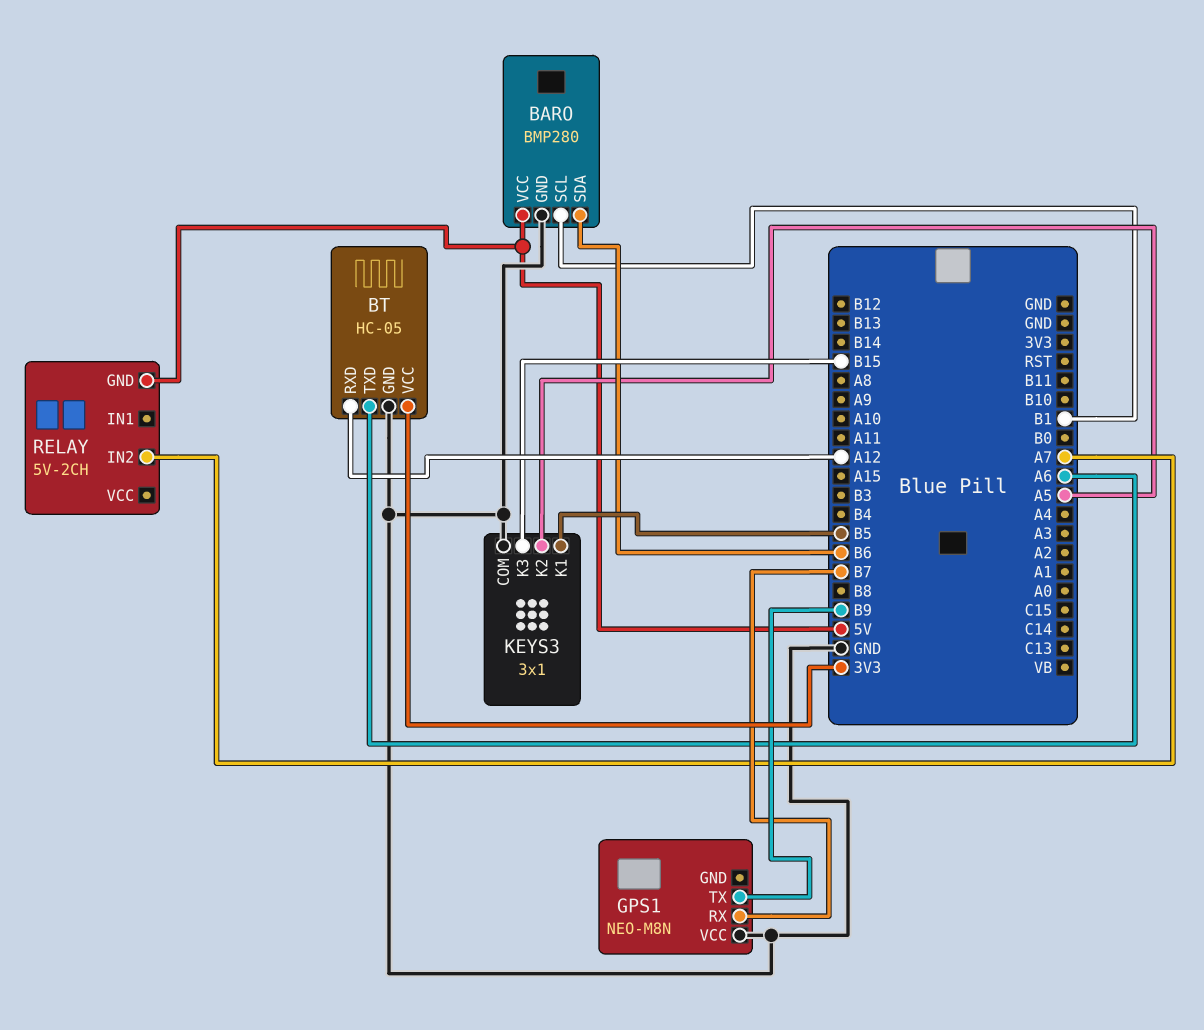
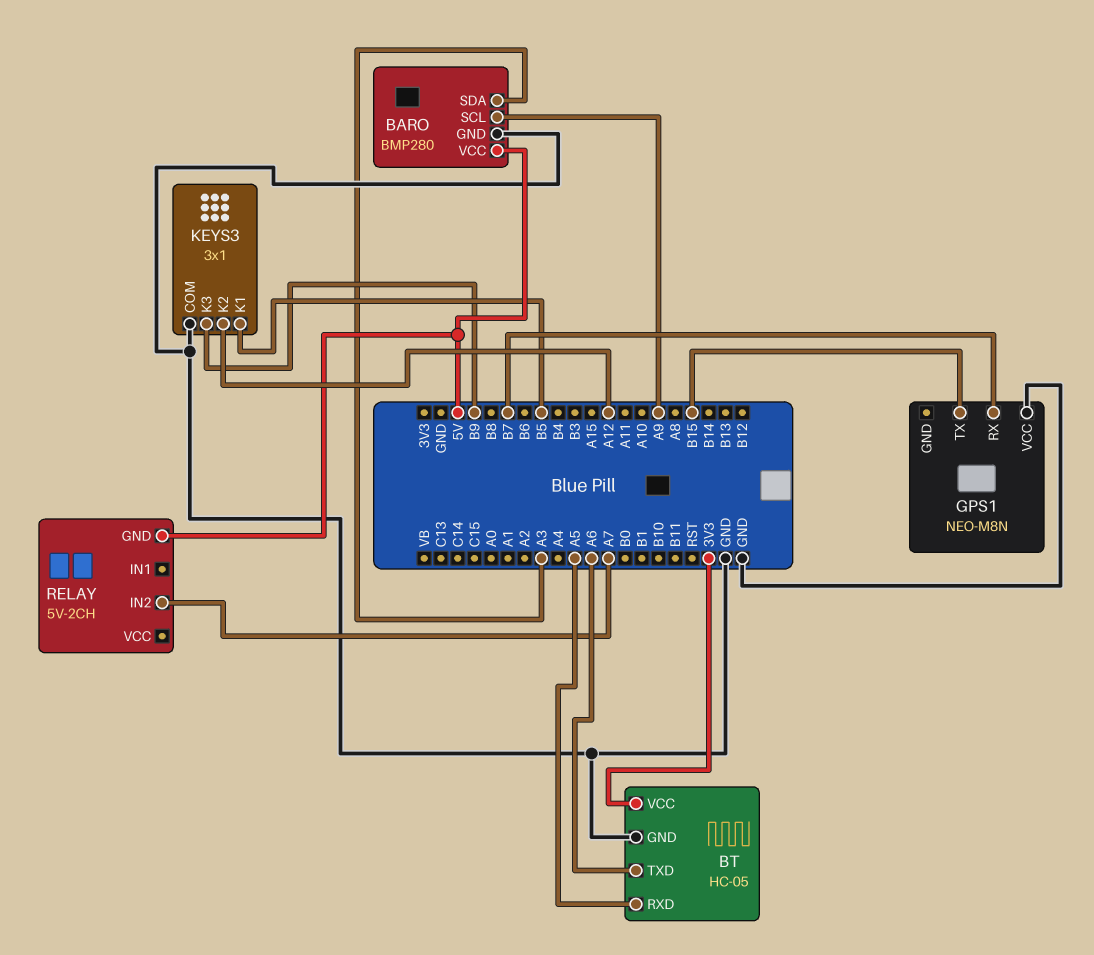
BARO pin SCL: B1 -> A9
BARO pin SDA: B6 -> A3
BT pin RXD: A12 -> A5
GPS1 pin TX: B9 -> B15
KEYS3 pin K2: A5 -> A12
KEYS3 pin K3: B15 -> B9

